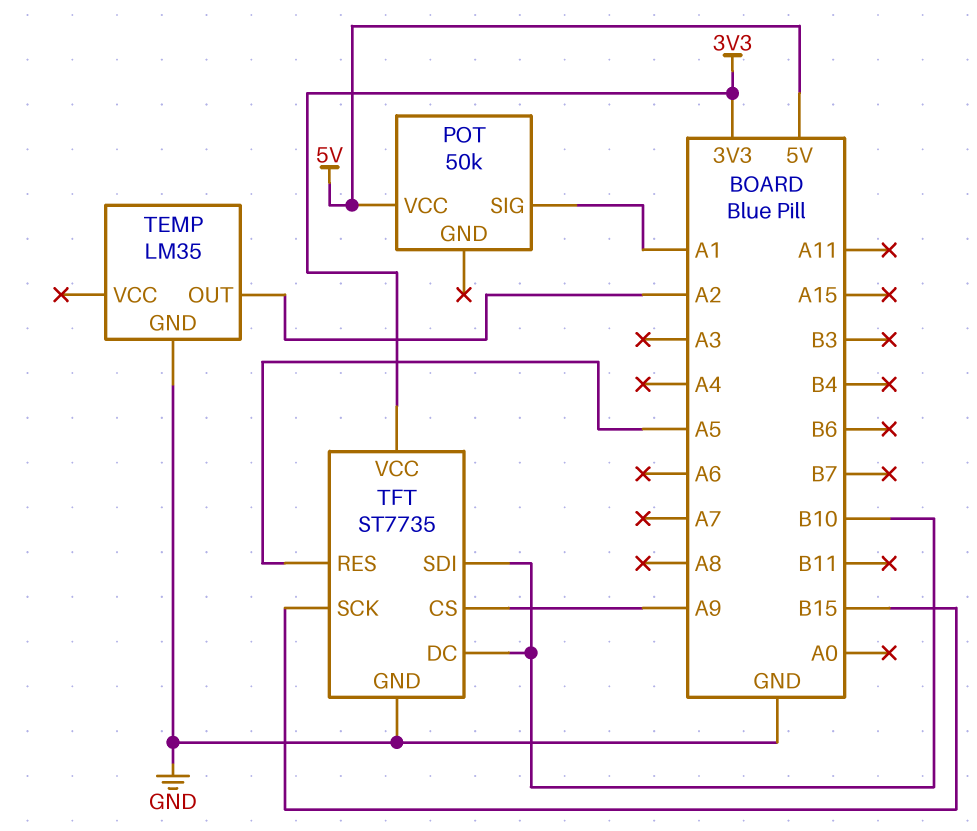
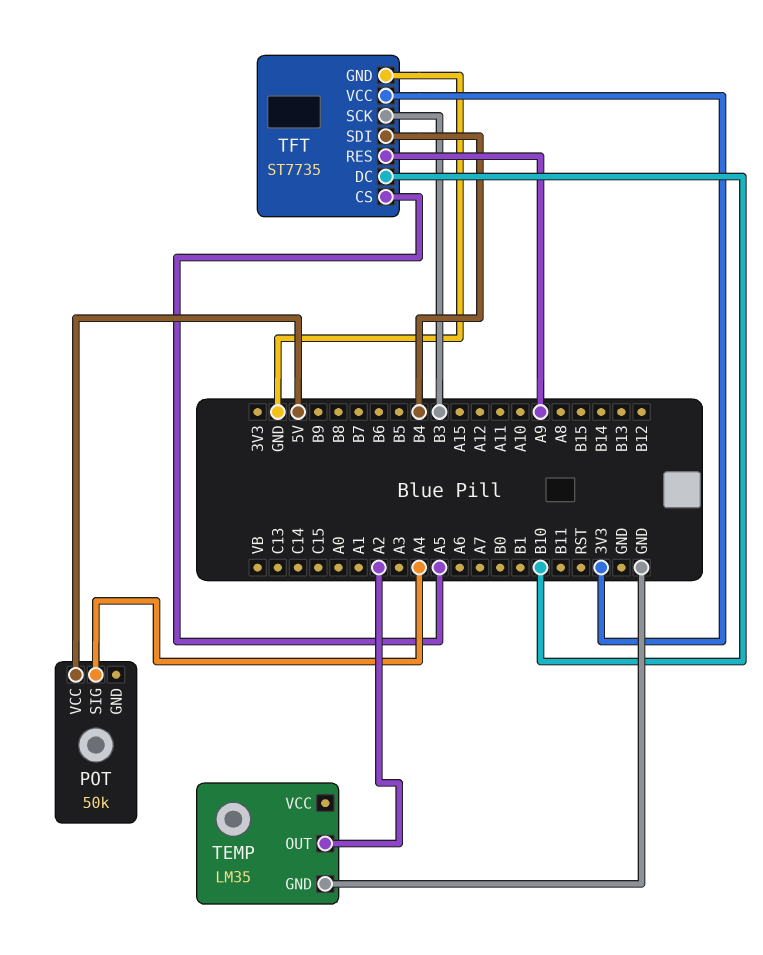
POT pin SIG: A1 -> A4
TFT pin CS: A9 -> A5
TFT pin RES: A5 -> A9
TFT pin SCK: B15 -> B3
TFT pin SDI: B10 -> B4

